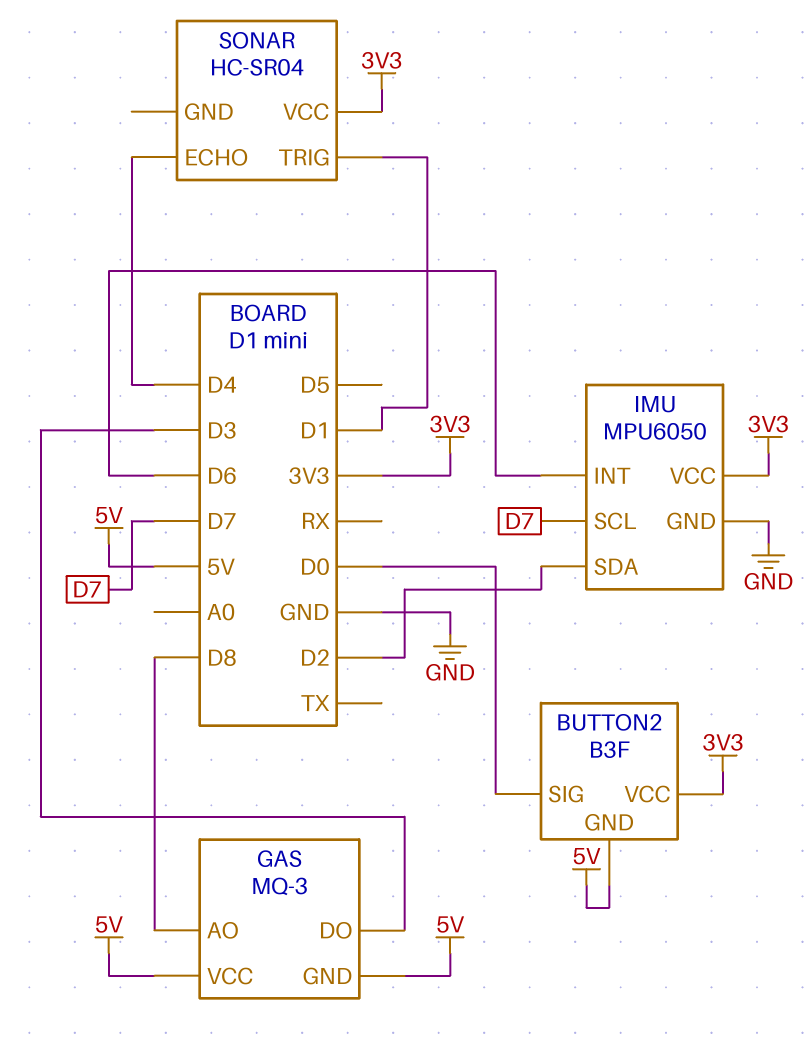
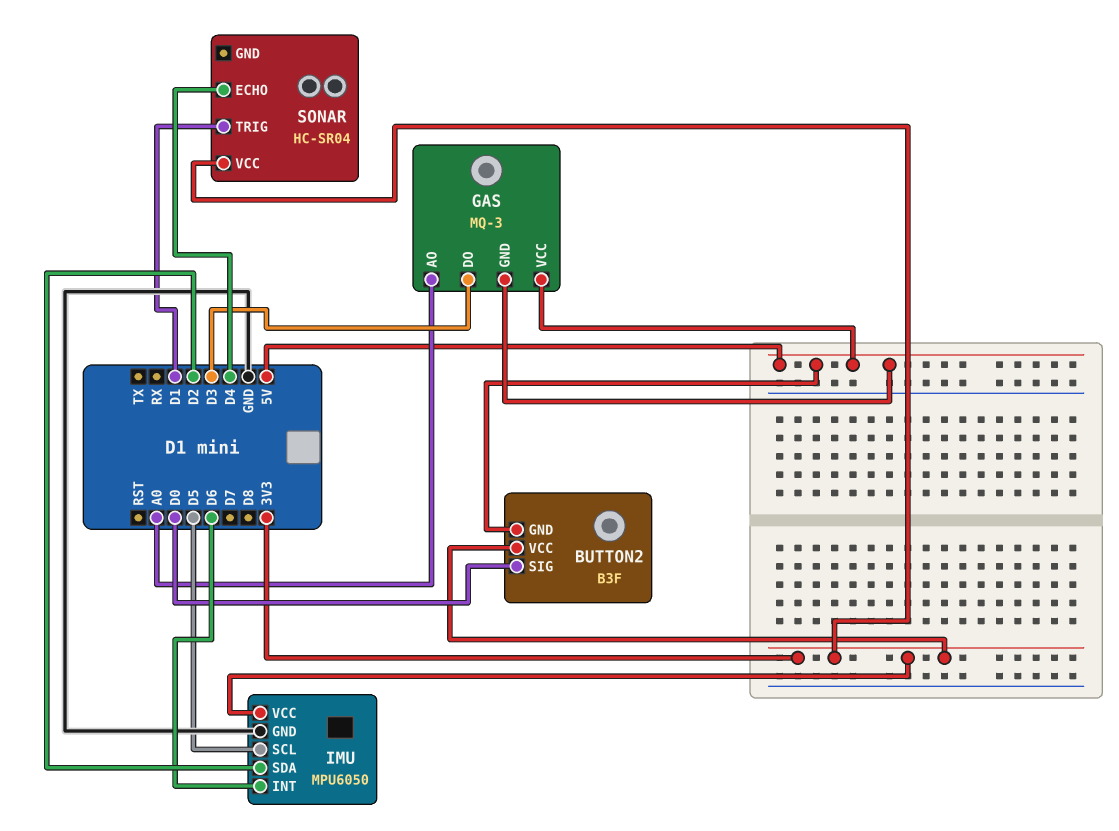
GAS pin AO: D8 -> A0
IMU pin SCL: D7 -> D5

